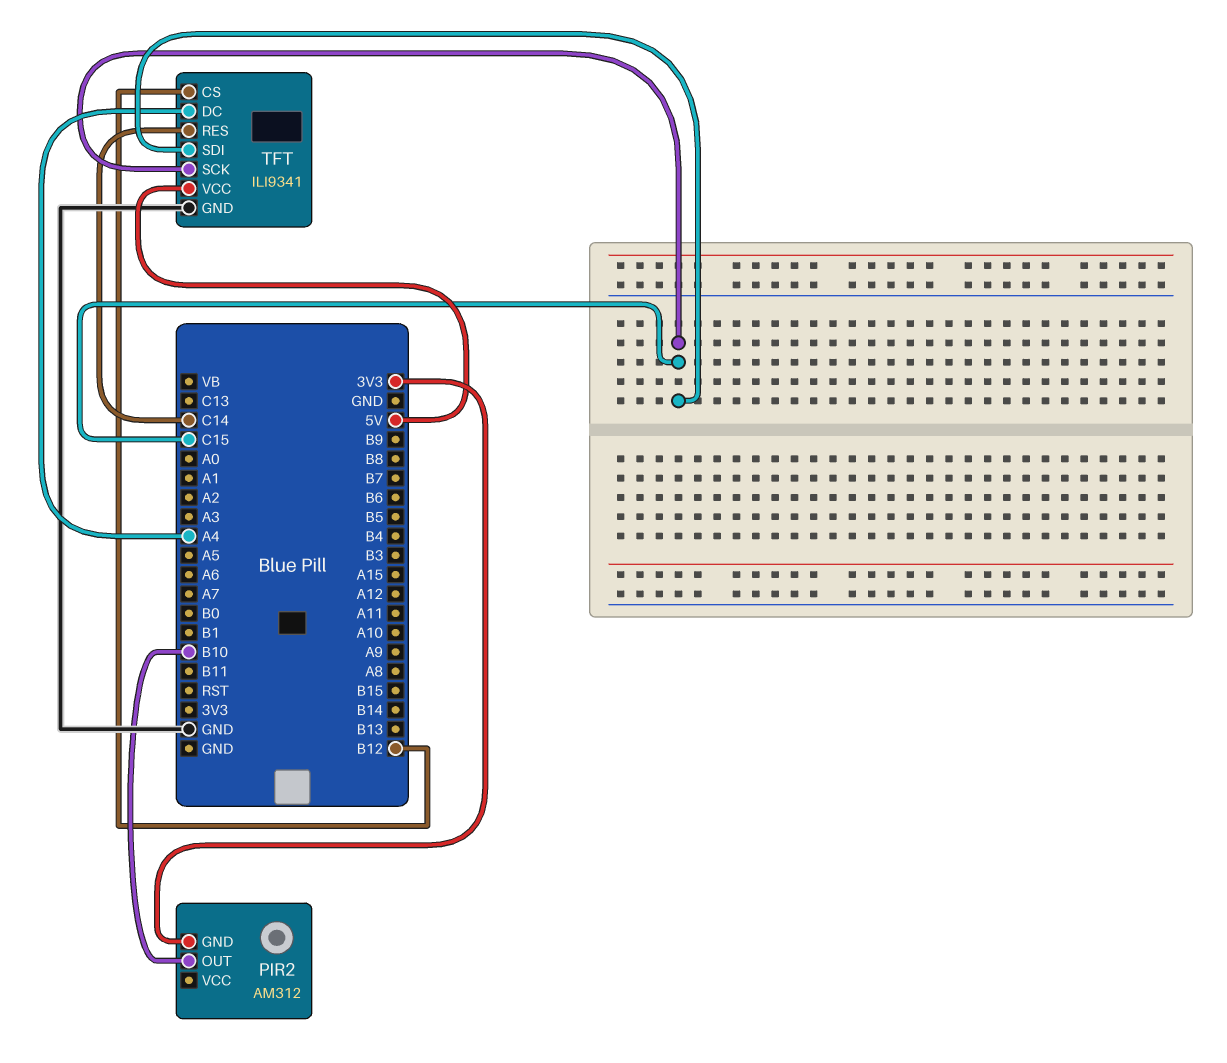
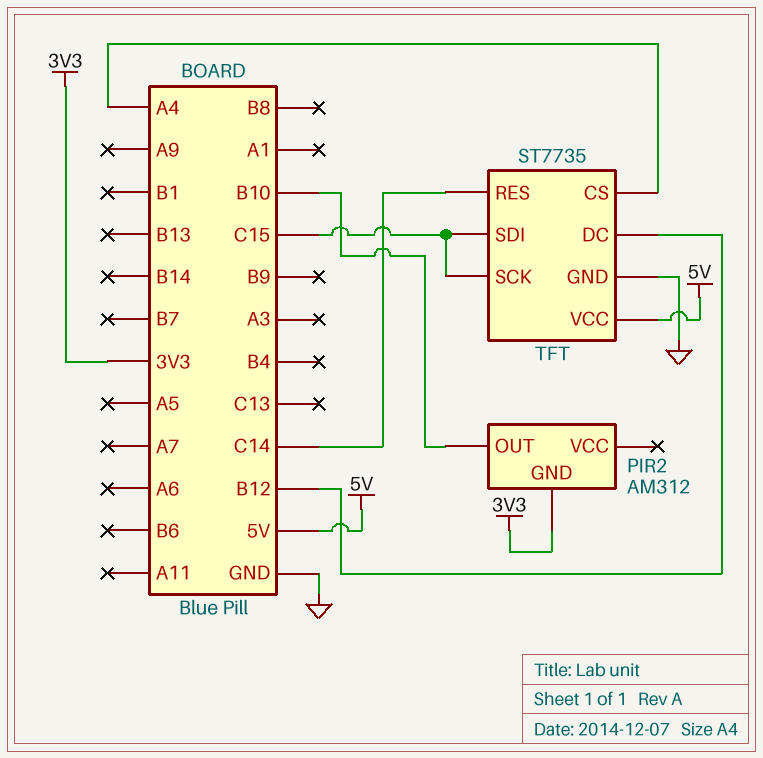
TFT: ILI9341 -> ST7735
TFT pin CS: B12 -> A4
TFT pin DC: A4 -> B12

